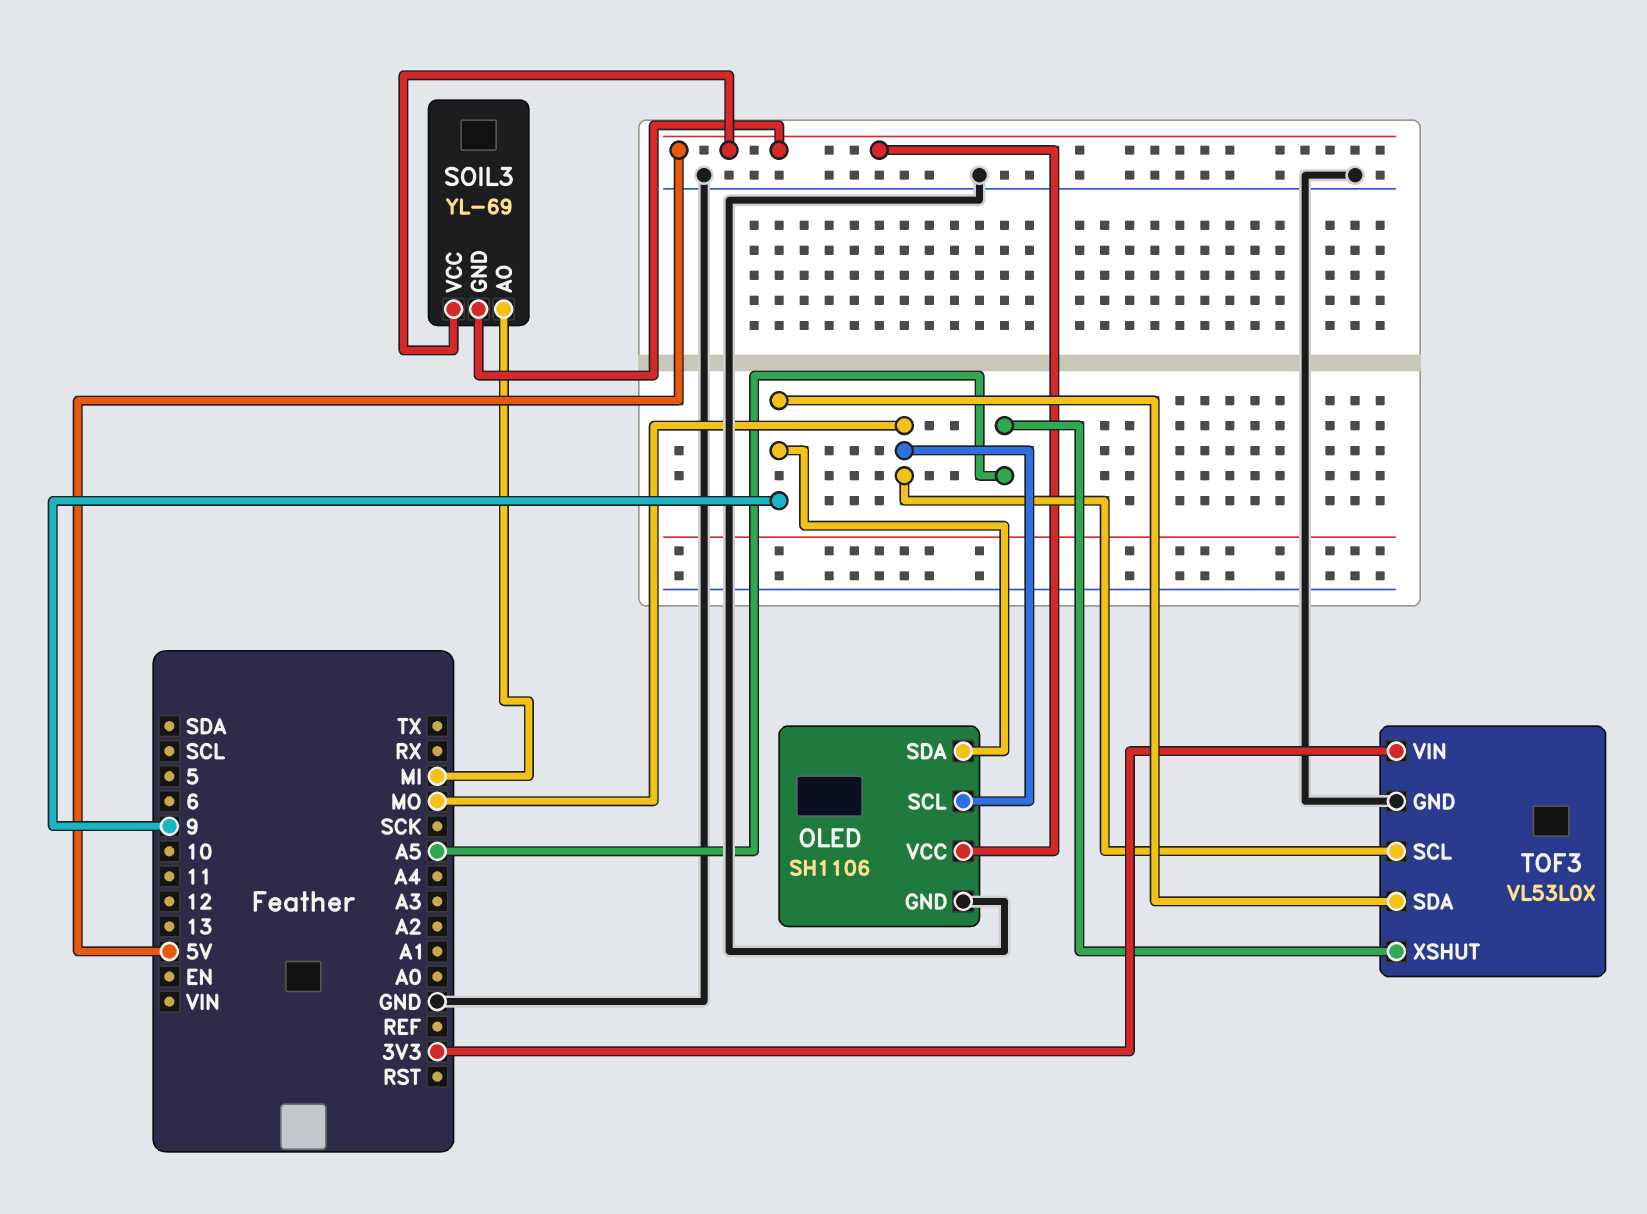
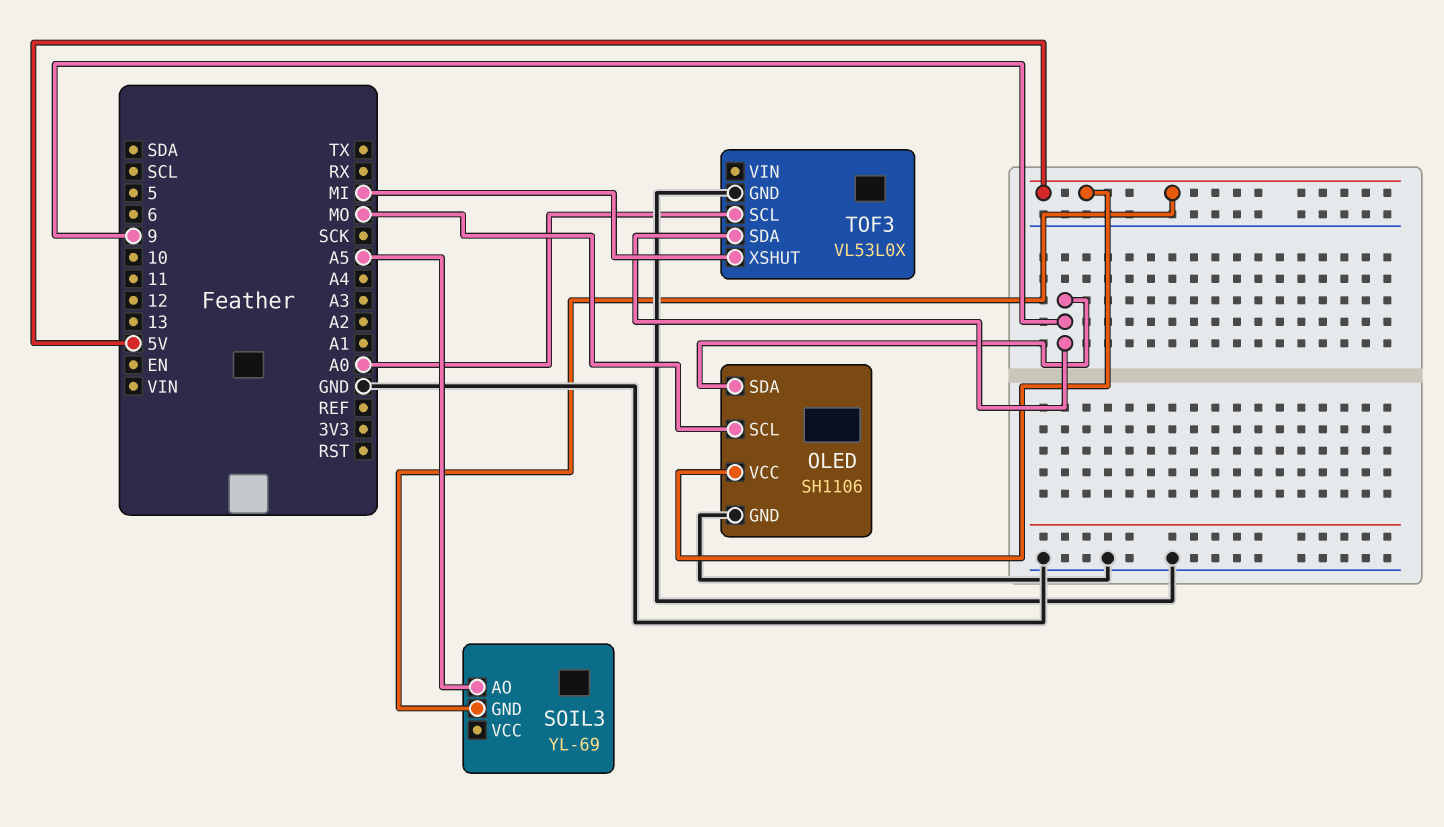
SOIL3 pin AO: MI -> A5
SOIL3 pin VCC: 5V -> none
TOF3 pin SCL: MO -> A0
TOF3 pin VIN: 3V3 -> none
TOF3 pin XSHUT: A5 -> MI

